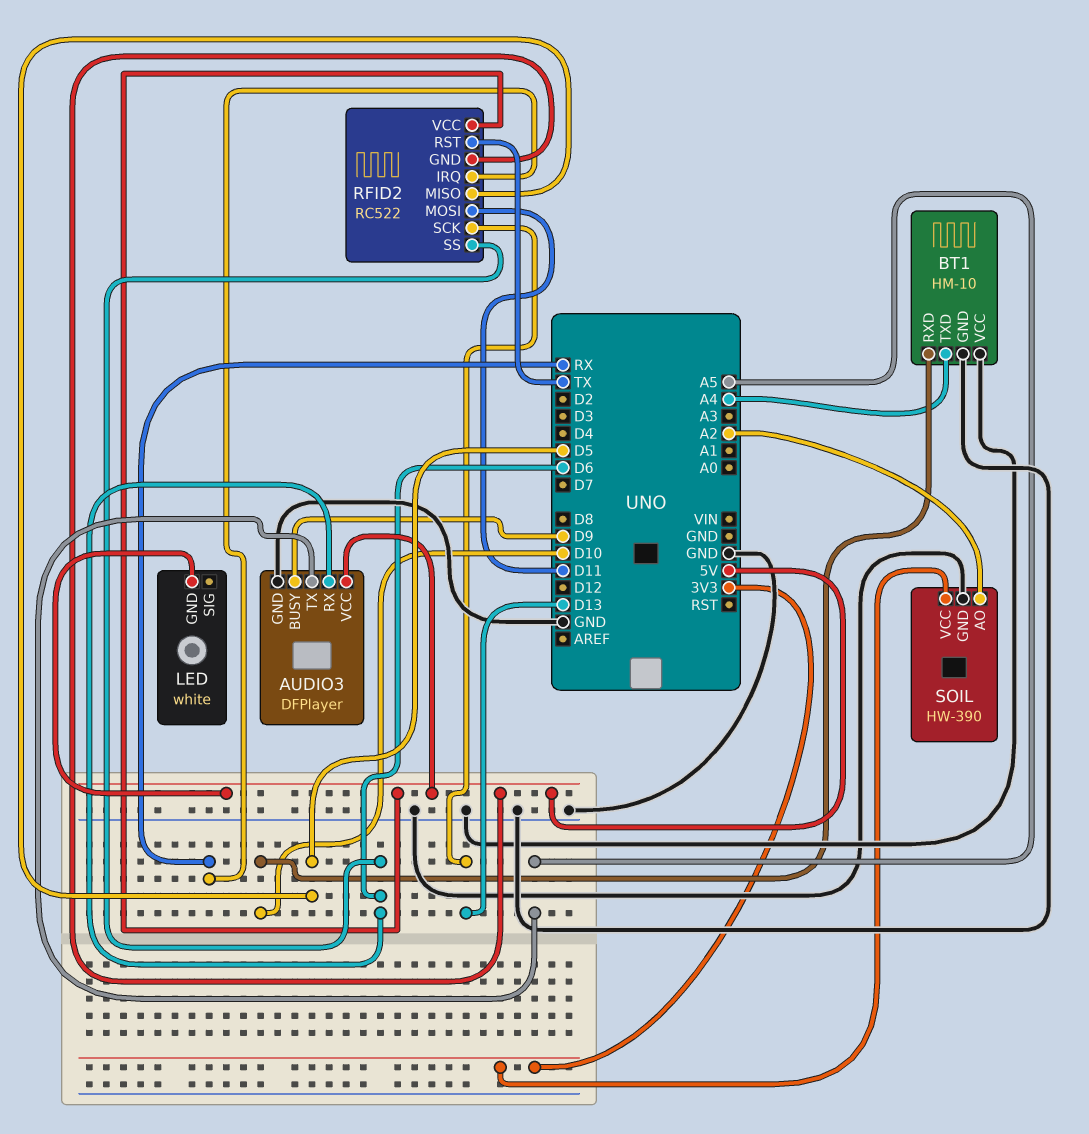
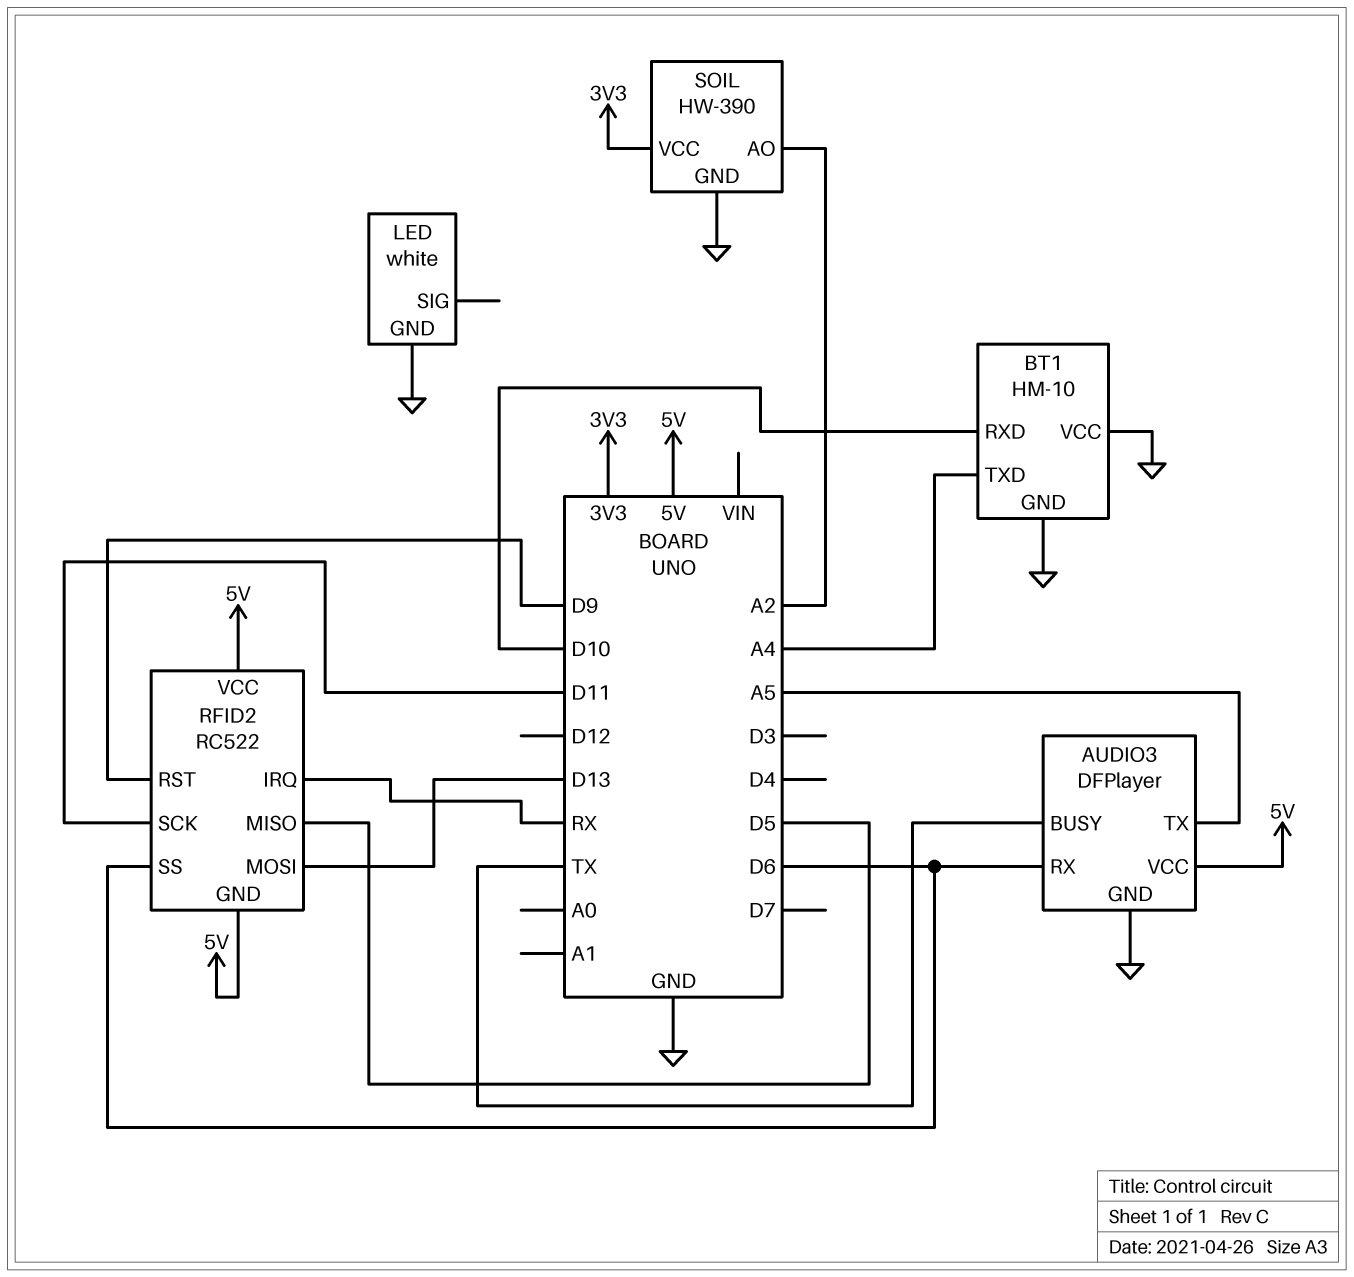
AUDIO3 pin BUSY: D9 -> TX
LED pin GND: 5V -> GND
RFID2 pin MOSI: D11 -> D13
RFID2 pin RST: TX -> D9
RFID2 pin SCK: D13 -> D11

